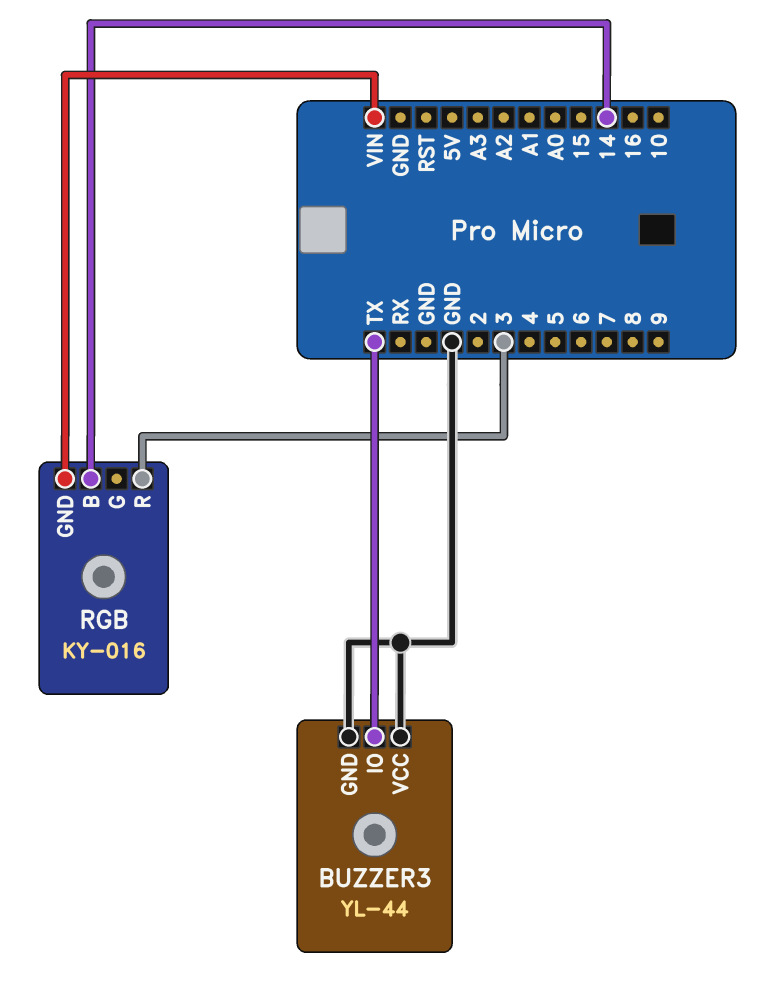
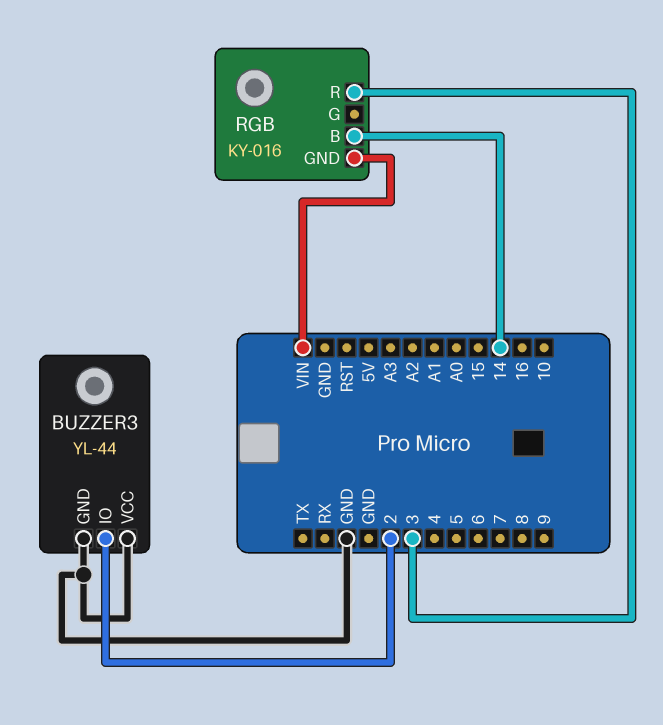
BUZZER3 pin IO: TX -> 2

